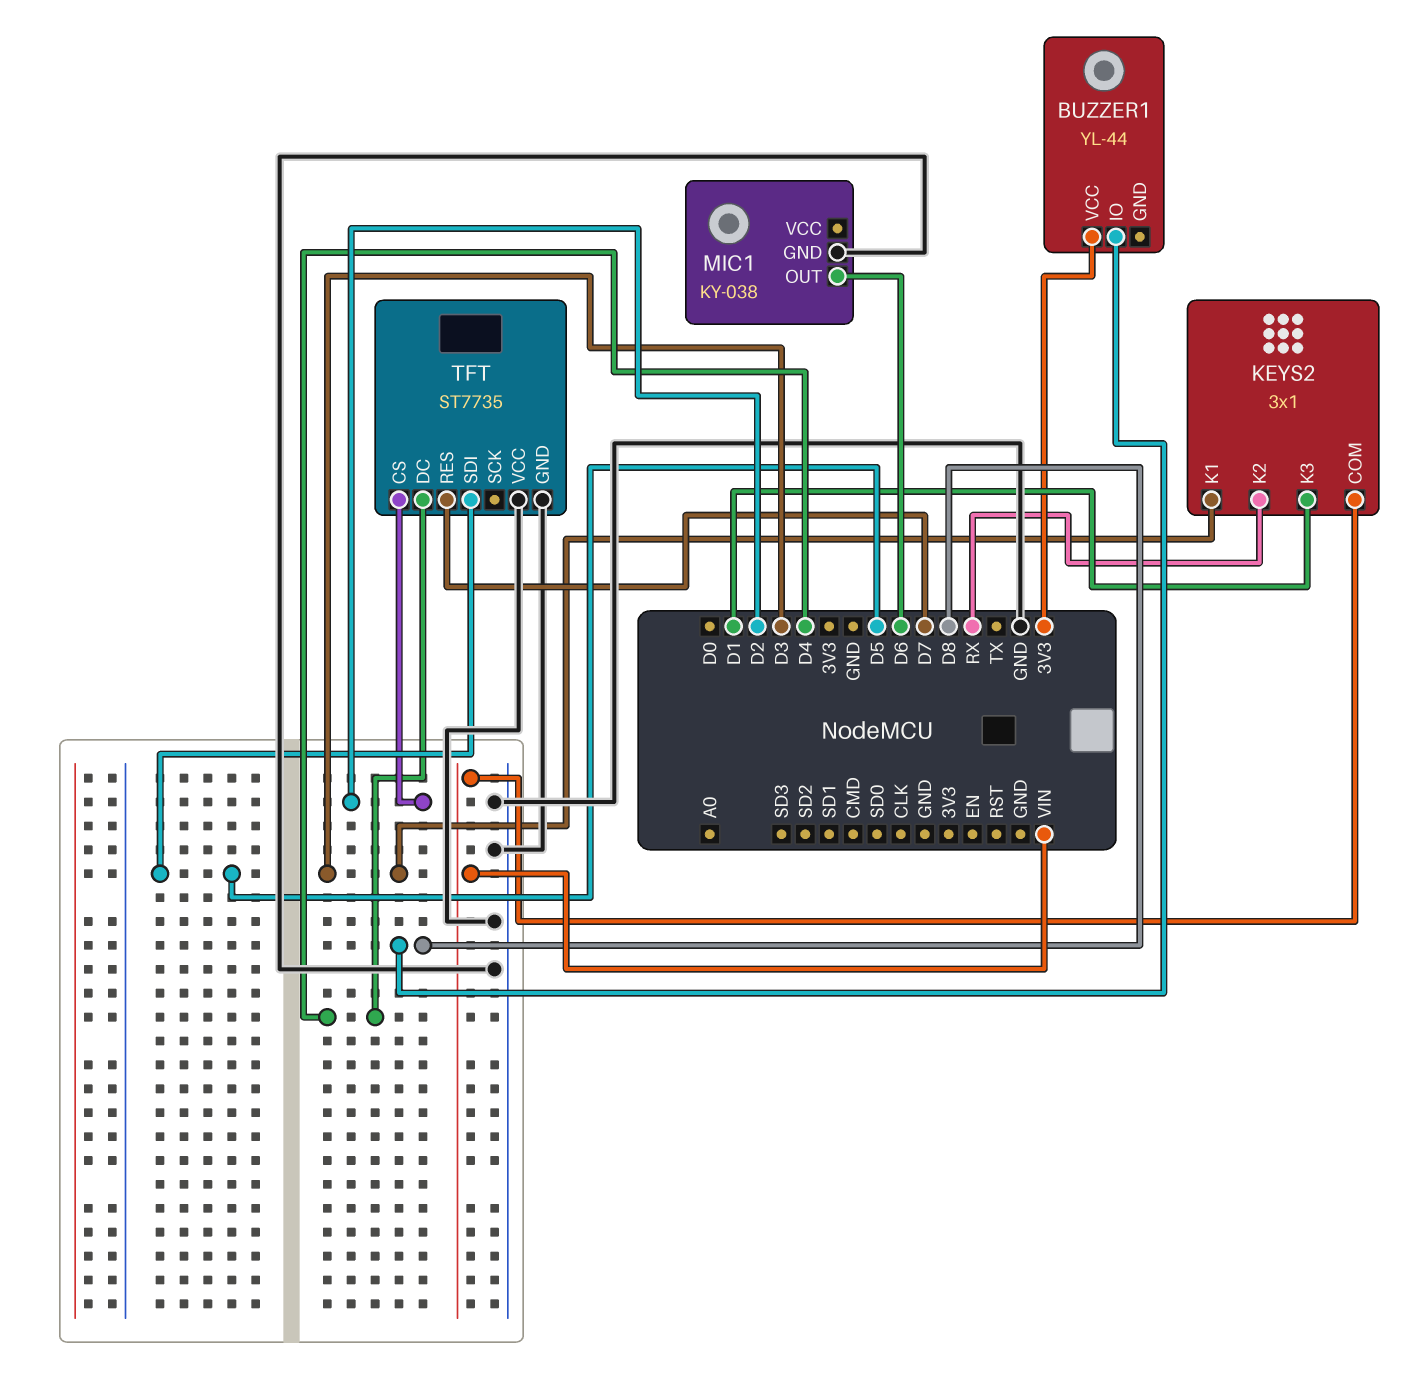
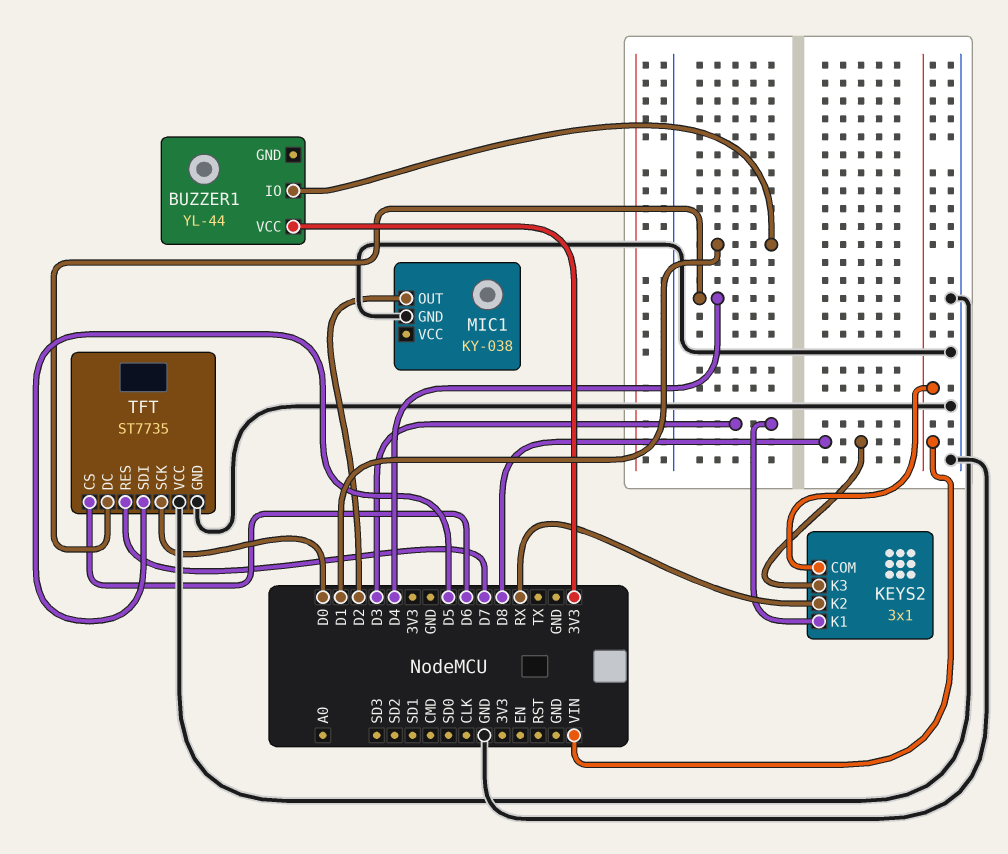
BUZZER1 pin IO: D8 -> D1
KEYS2 pin K3: D1 -> D8
MIC1 pin OUT: D6 -> D2
TFT pin CS: D2 -> D6
TFT pin SCK: none -> D0

